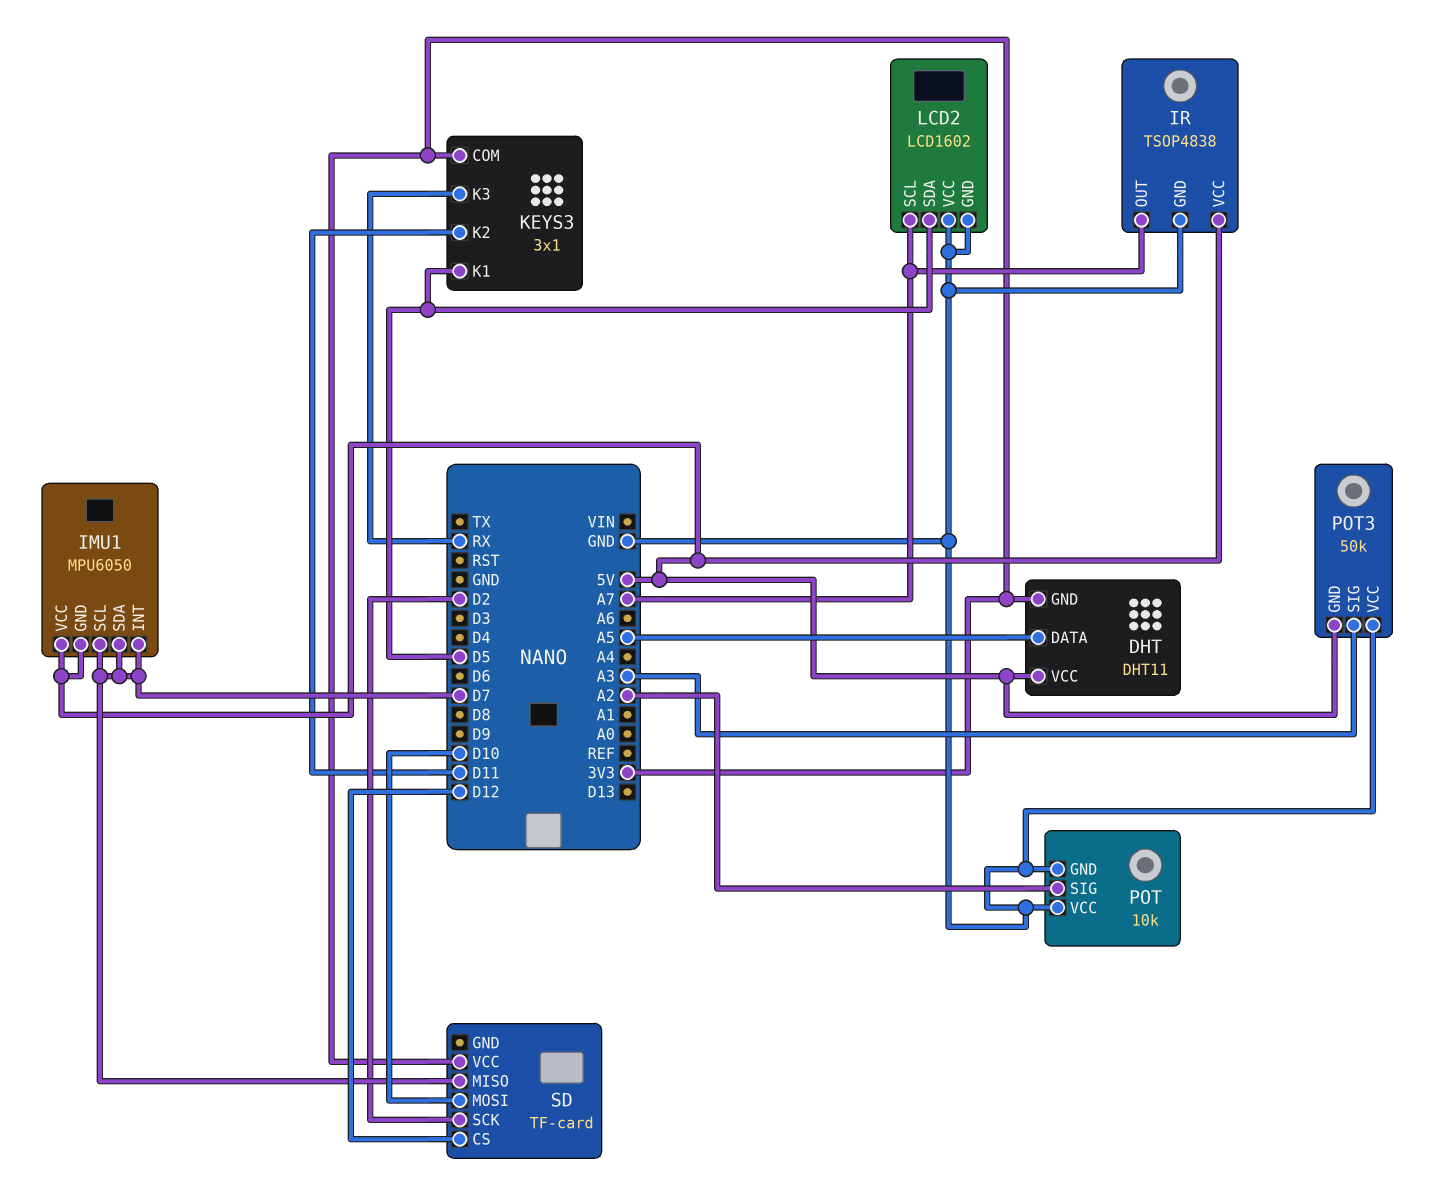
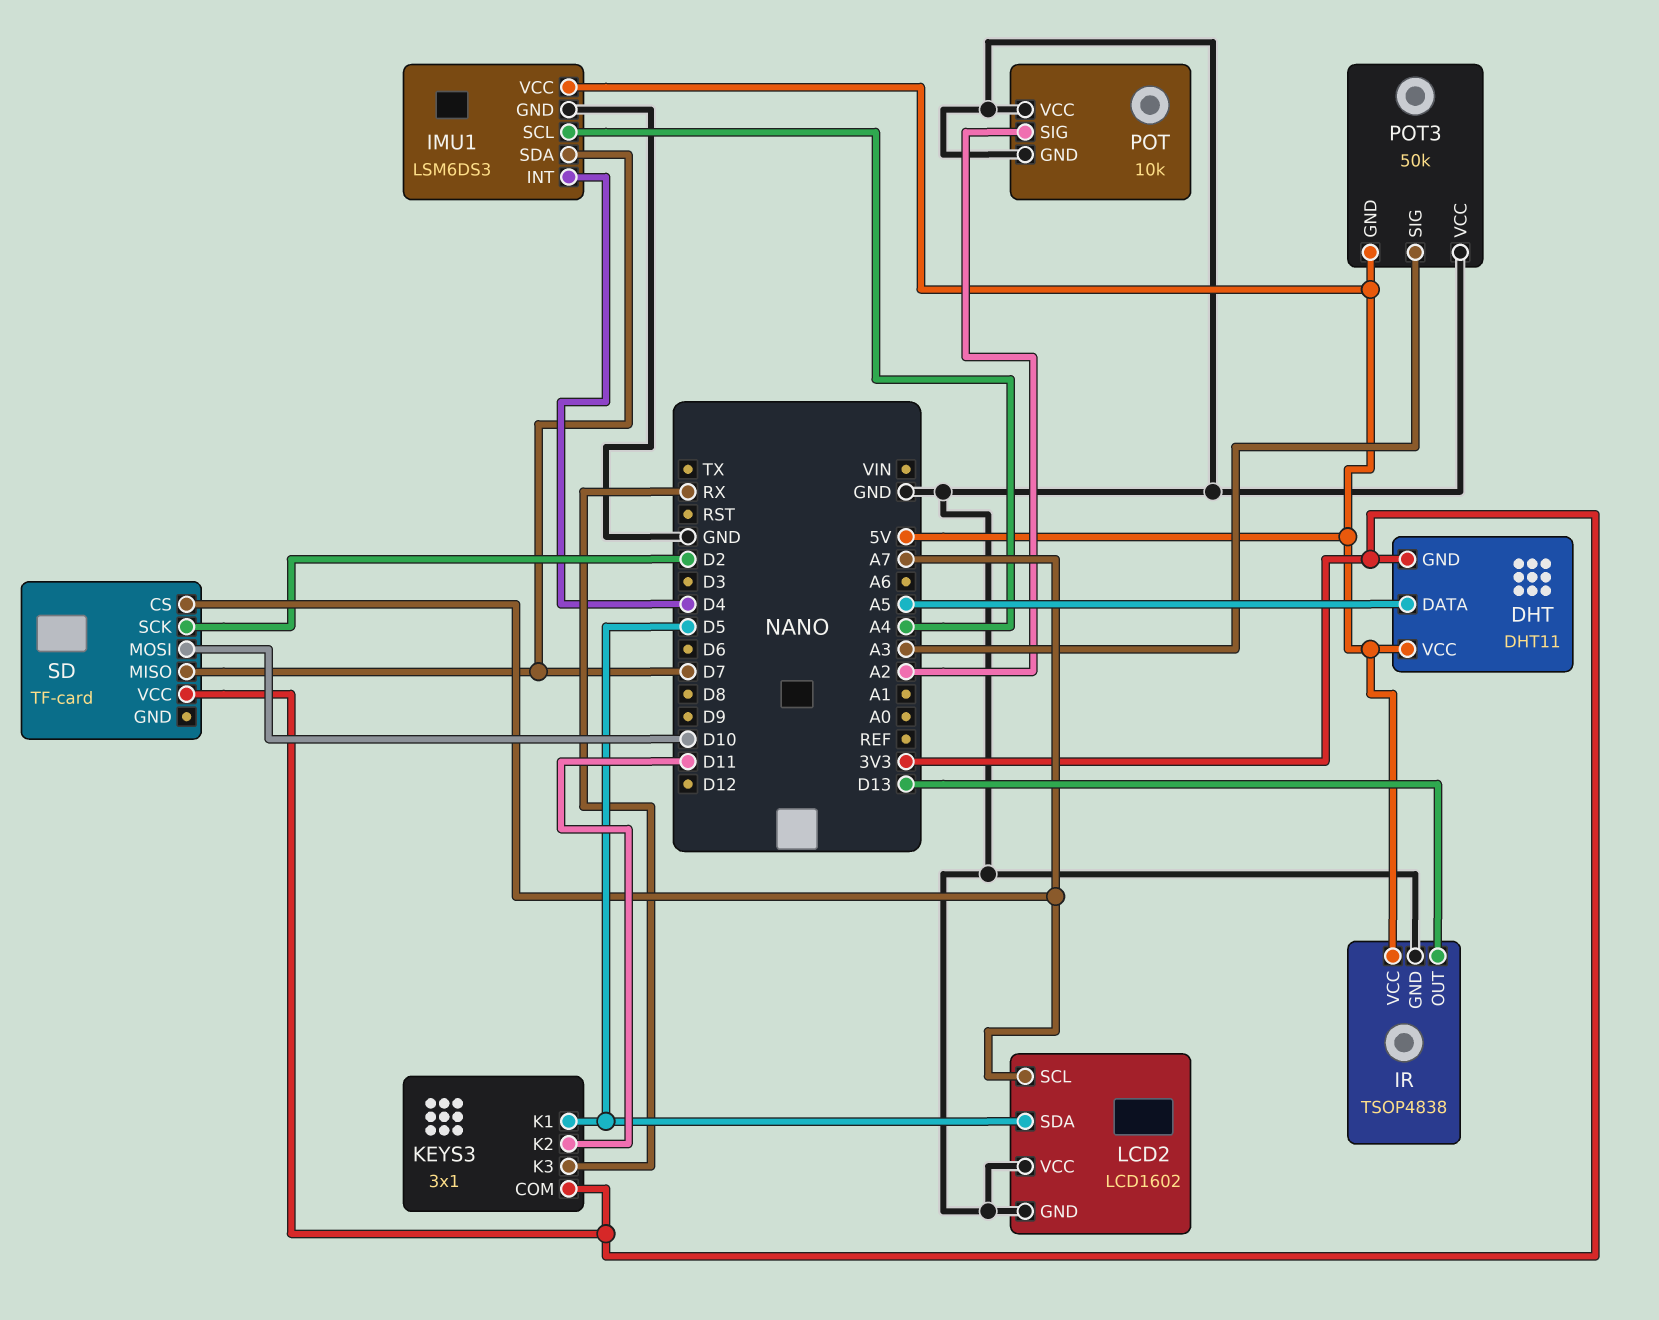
IMU1: MPU6050 -> LSM6DS3
IMU1 pin GND: 5V -> GND
IMU1 pin INT: D7 -> D4
IMU1 pin SCL: D7 -> A4
IR pin OUT: A7 -> D13
SD pin CS: D12 -> A7

